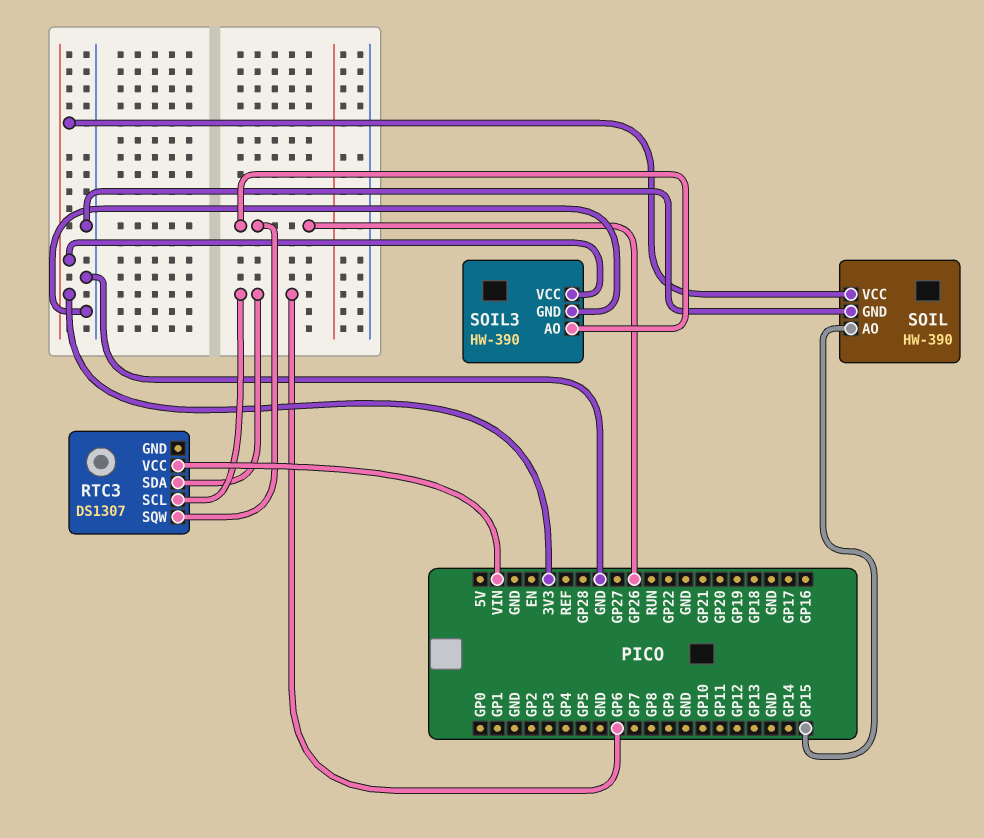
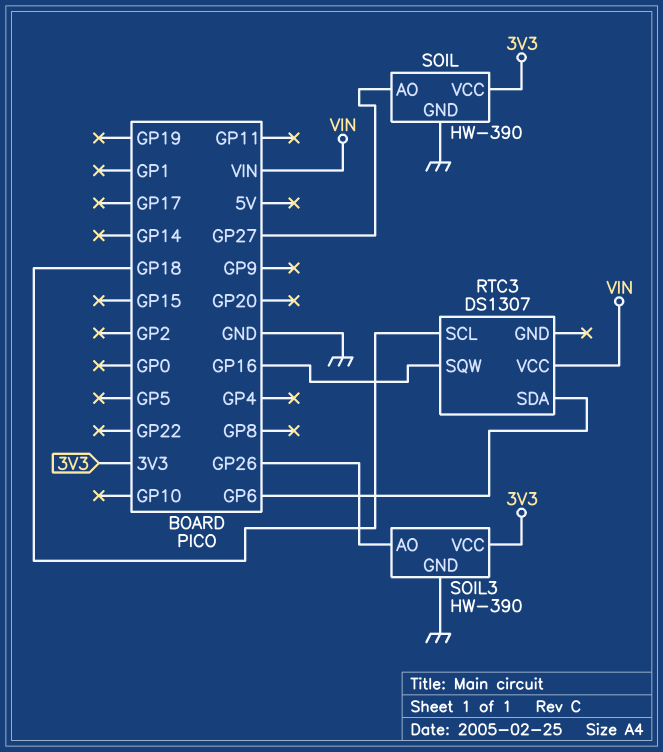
RTC3 pin SCL: GP6 -> GP18
RTC3 pin SQW: GP26 -> GP16
SOIL pin AO: GP15 -> GP27

